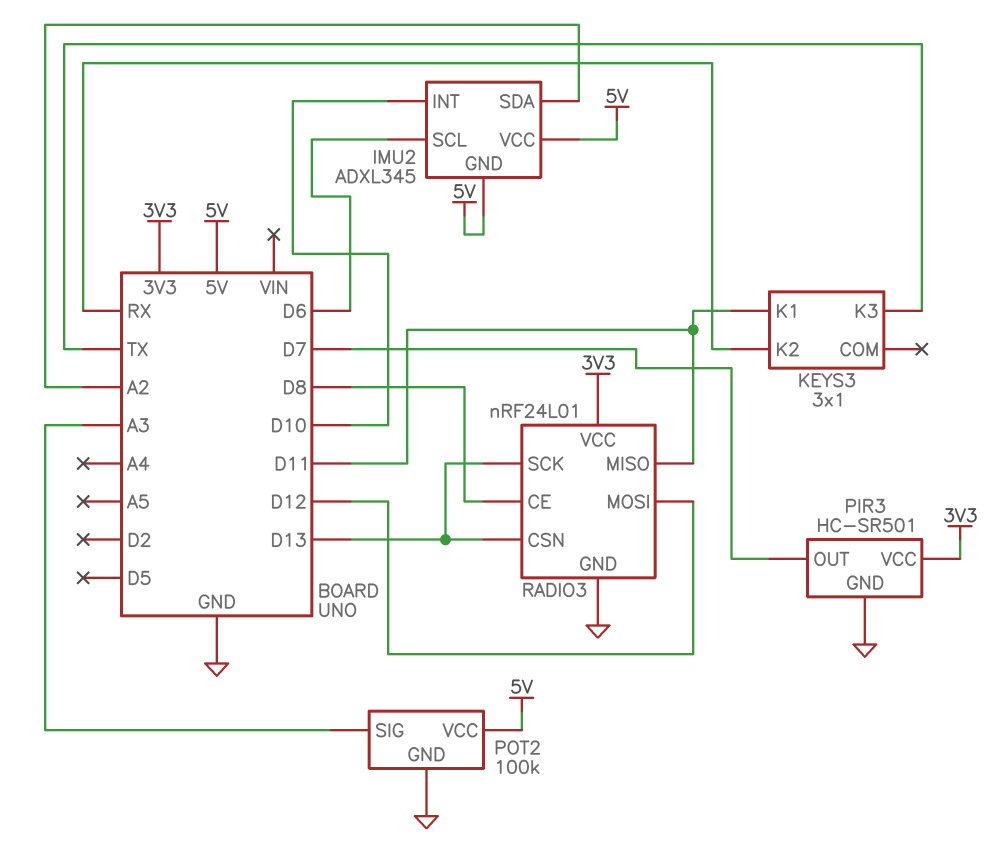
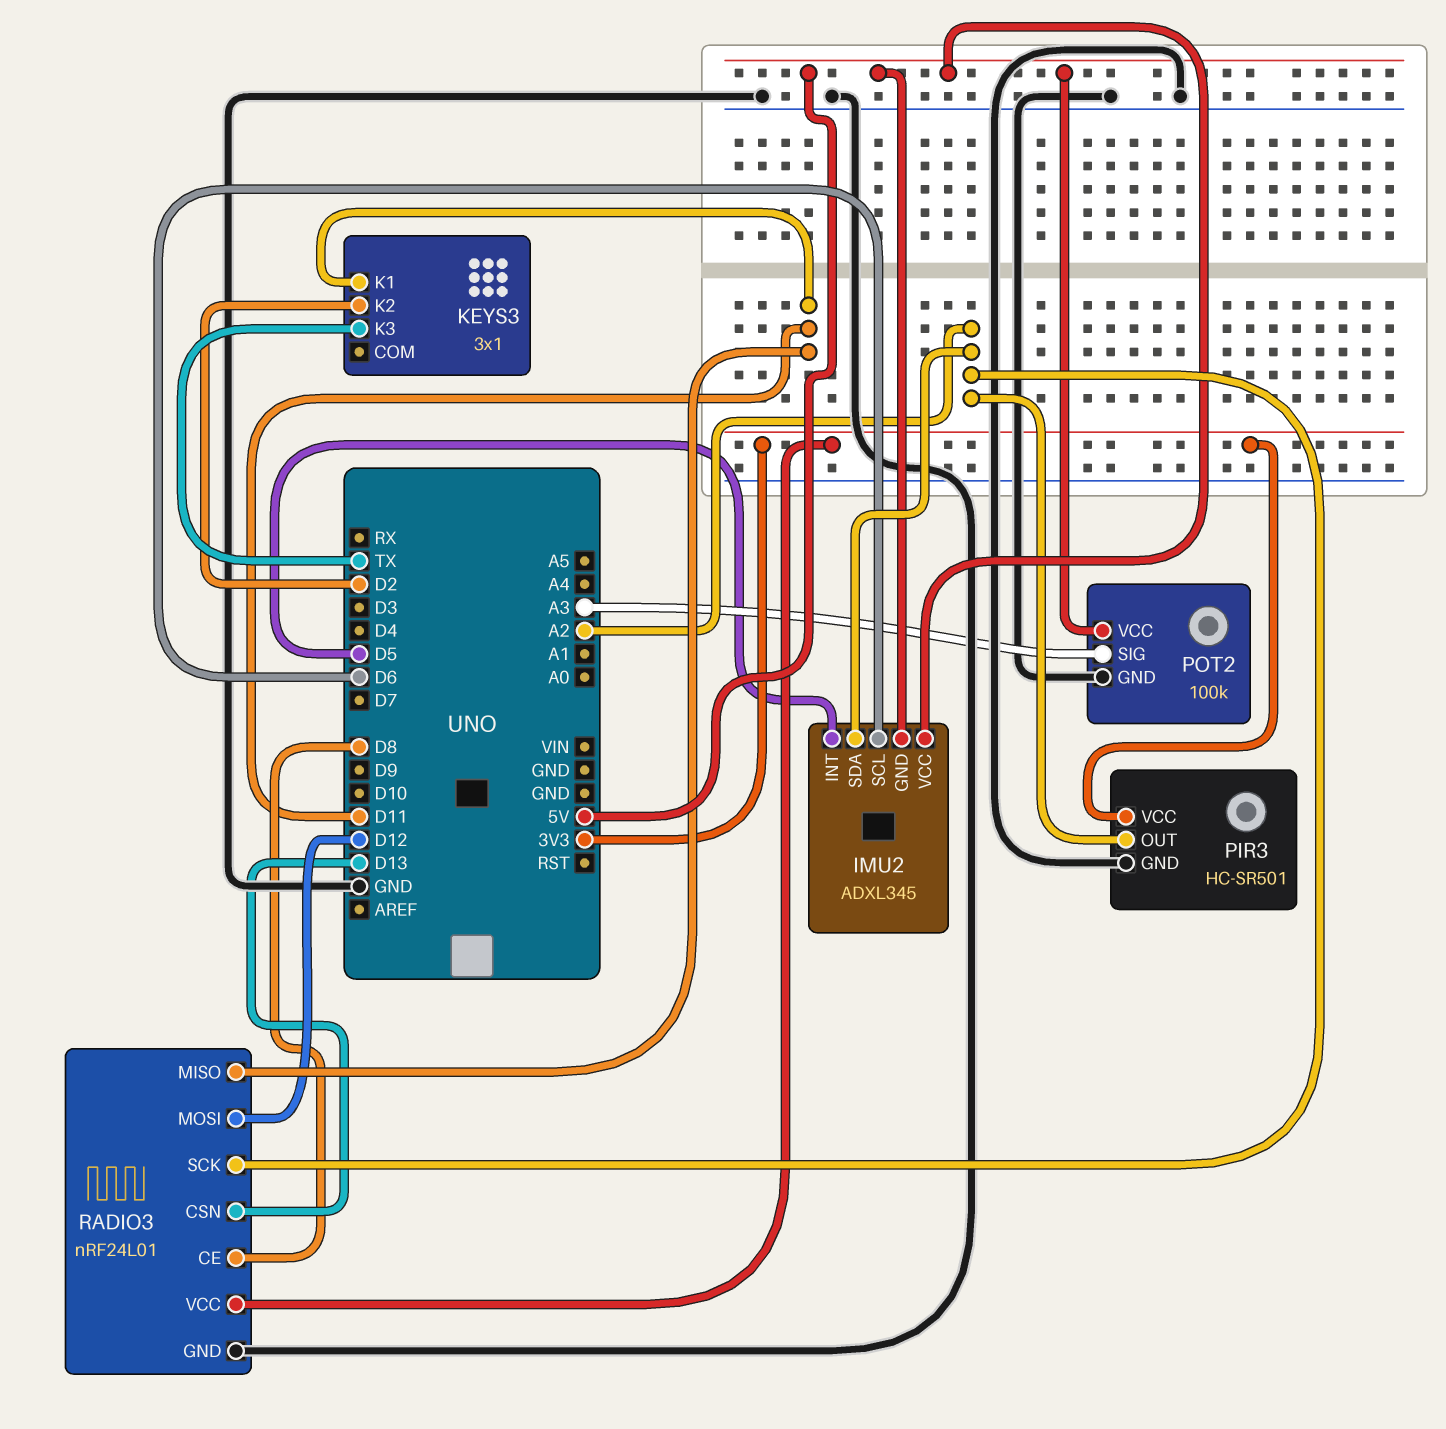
IMU2 pin INT: D10 -> D5
KEYS3 pin K2: RX -> D2
PIR3 pin OUT: D7 -> A2
RADIO3 pin SCK: D13 -> A2

